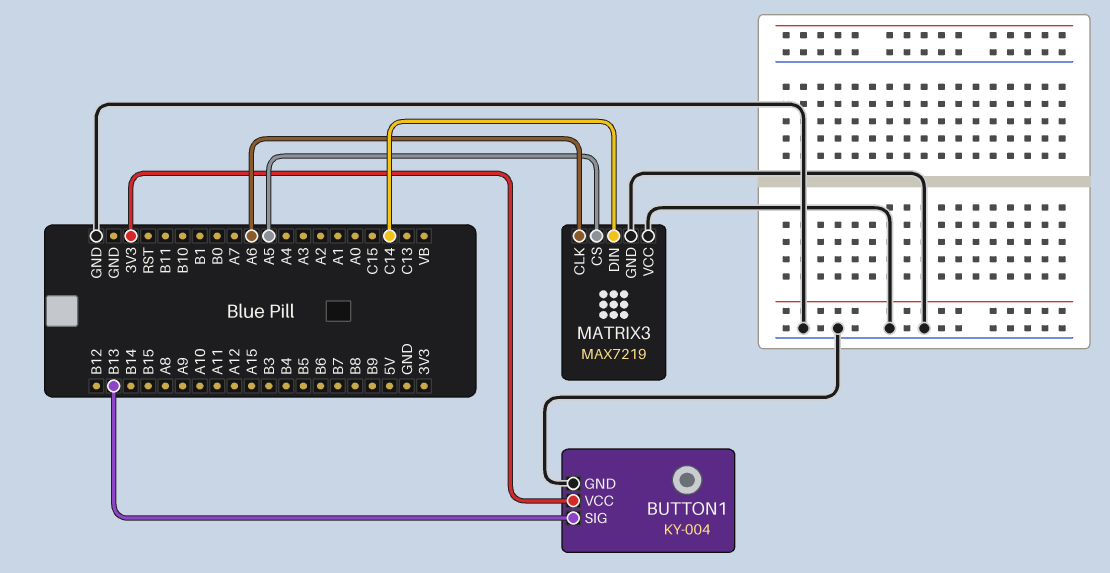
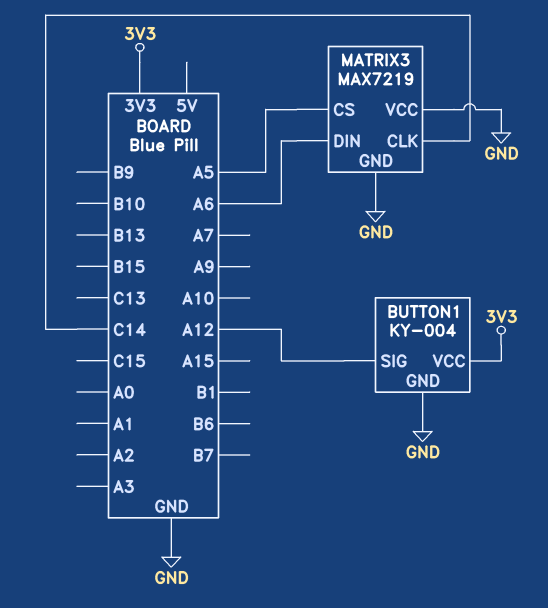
BUTTON1 pin SIG: B13 -> A12
MATRIX3 pin CLK: A6 -> C14
MATRIX3 pin DIN: C14 -> A6

